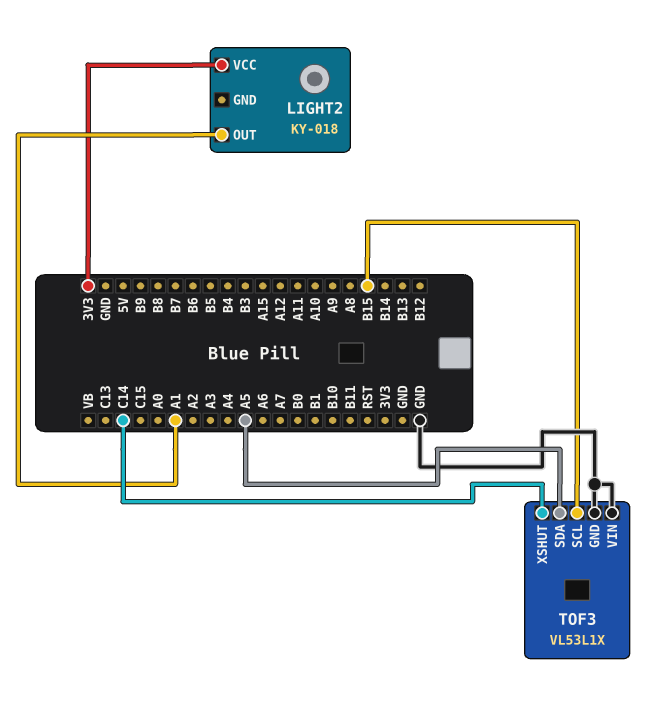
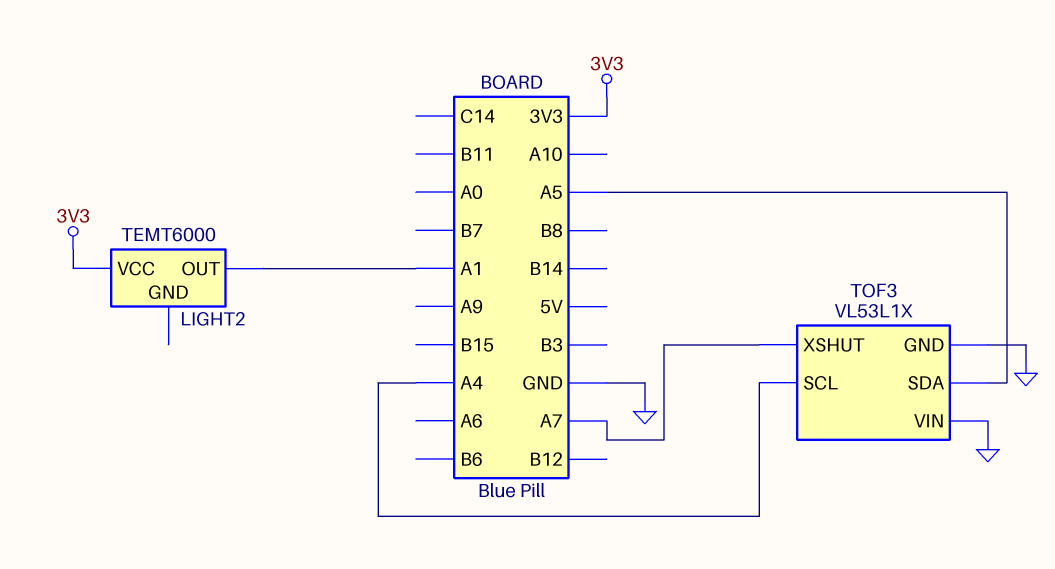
LIGHT2: KY-018 -> TEMT6000
TOF3 pin SCL: B15 -> A4
TOF3 pin XSHUT: C14 -> A7

